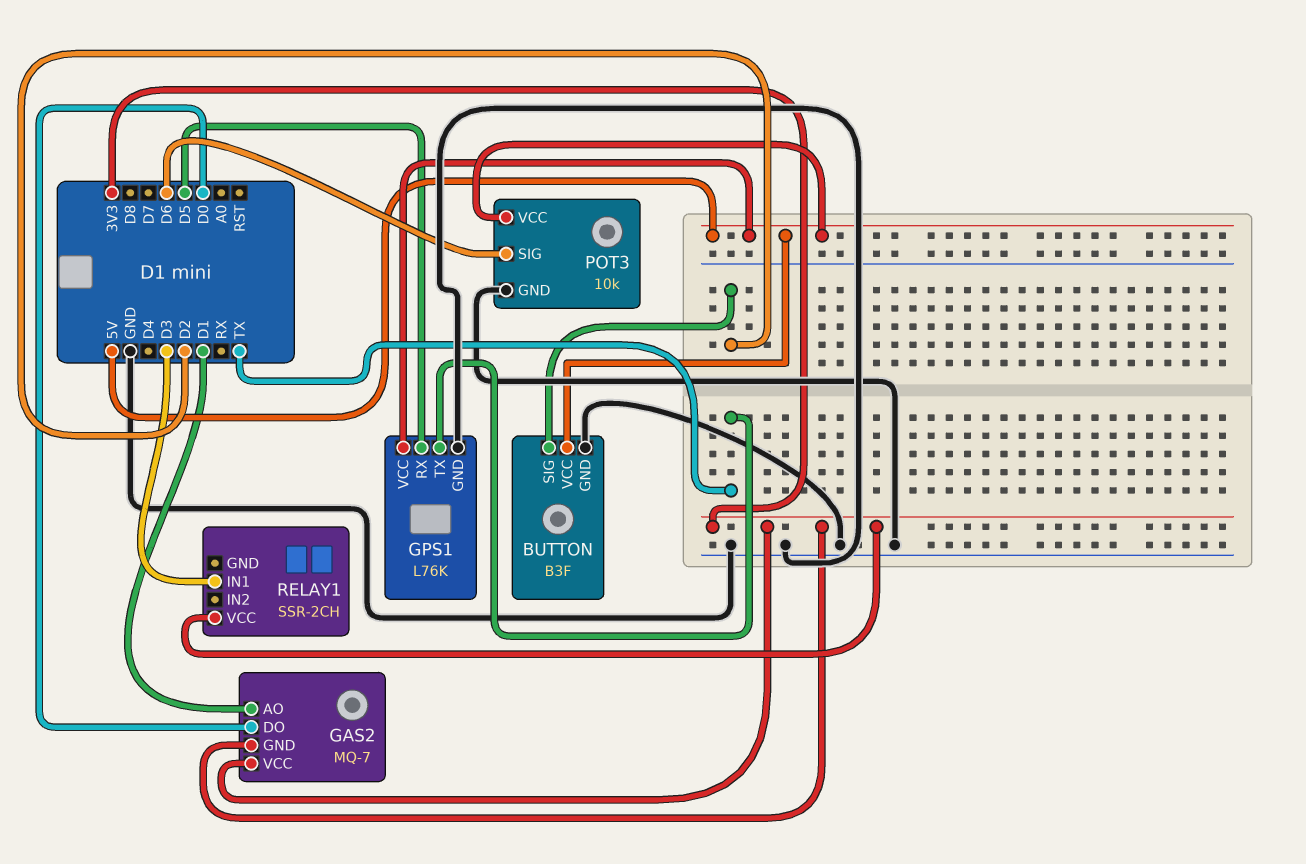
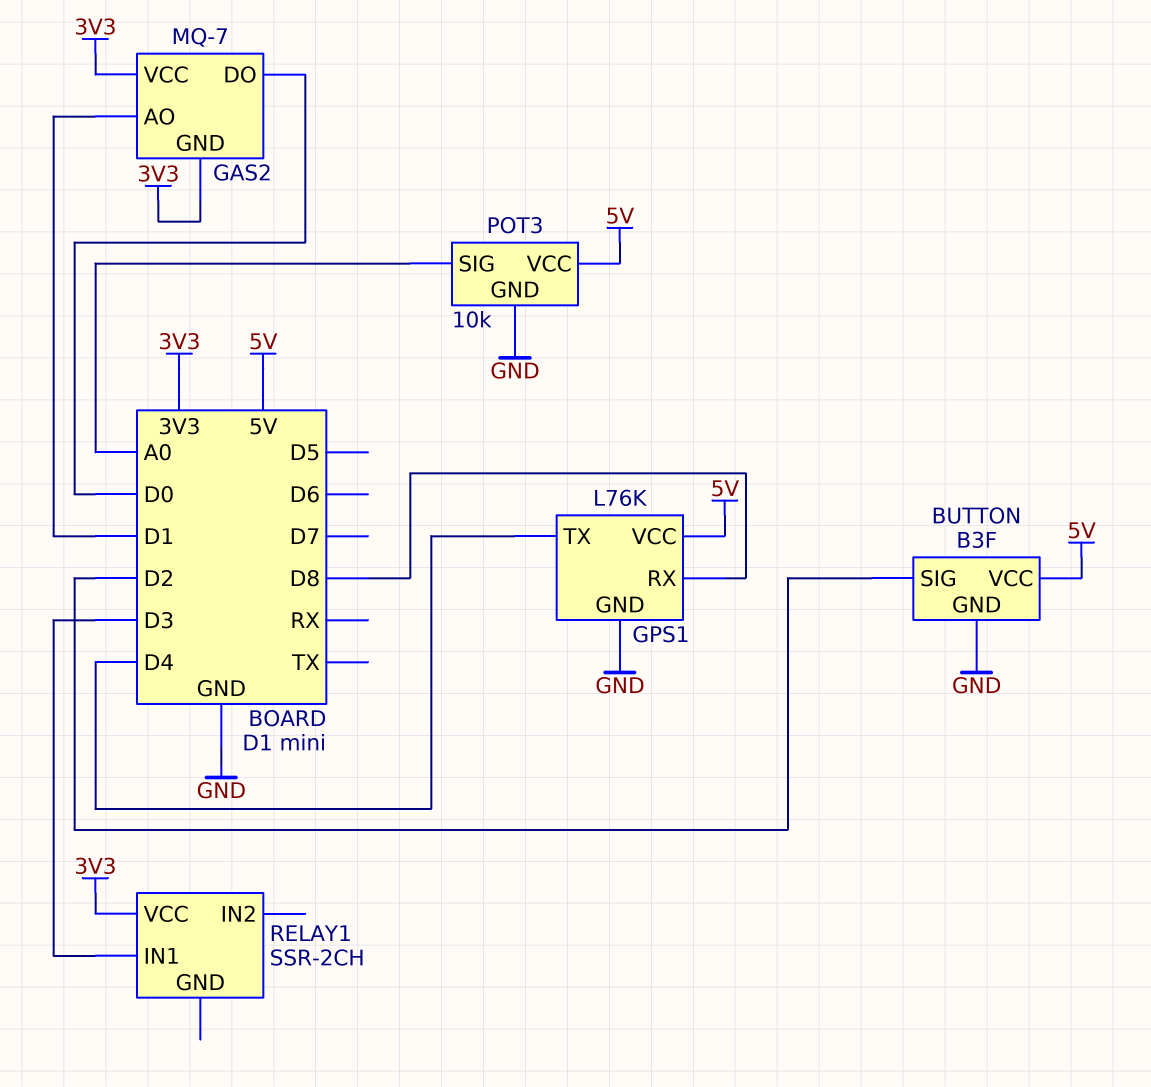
GPS1 pin RX: D5 -> D8
GPS1 pin TX: TX -> D4
POT3 pin SIG: D6 -> A0

